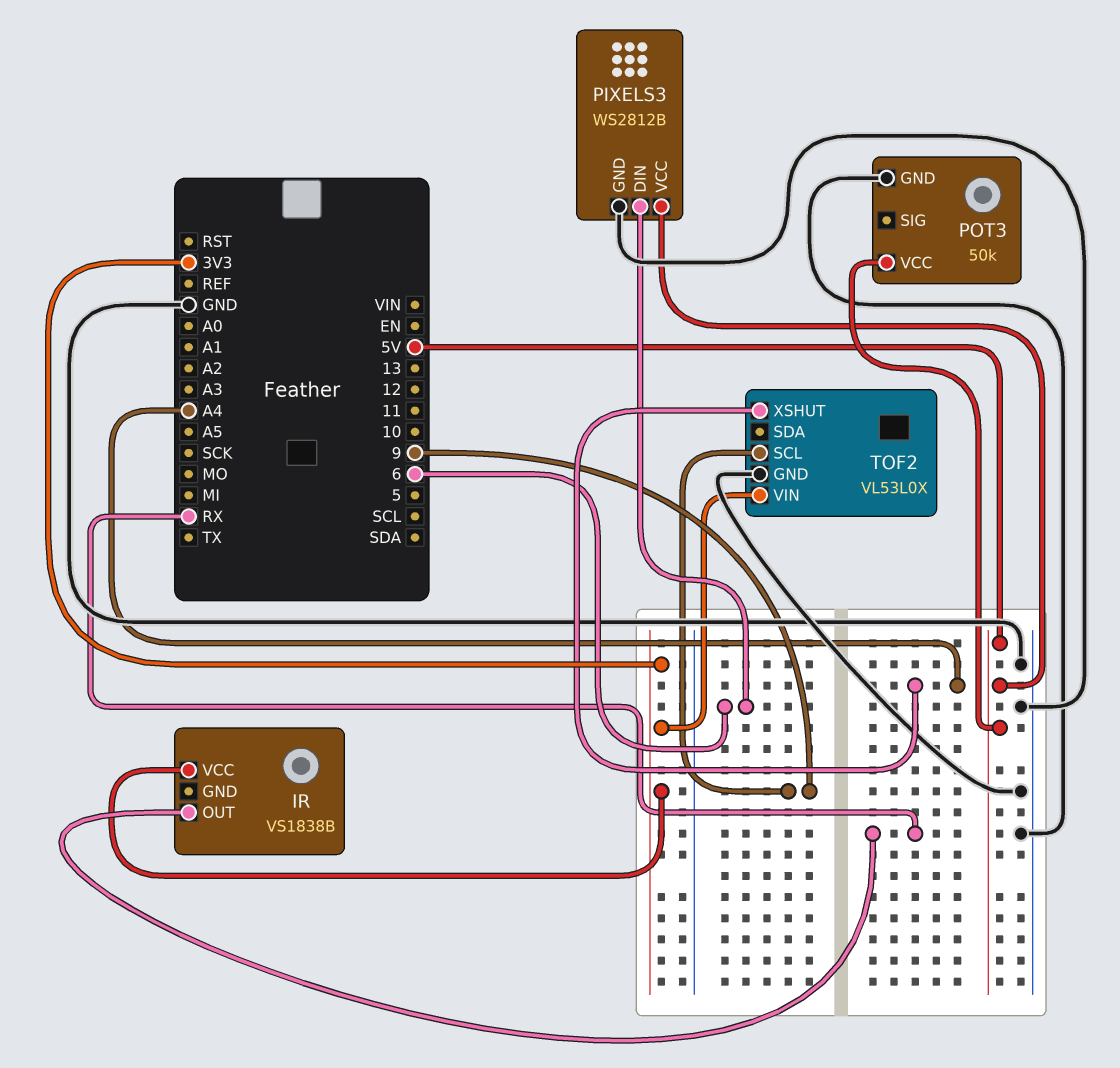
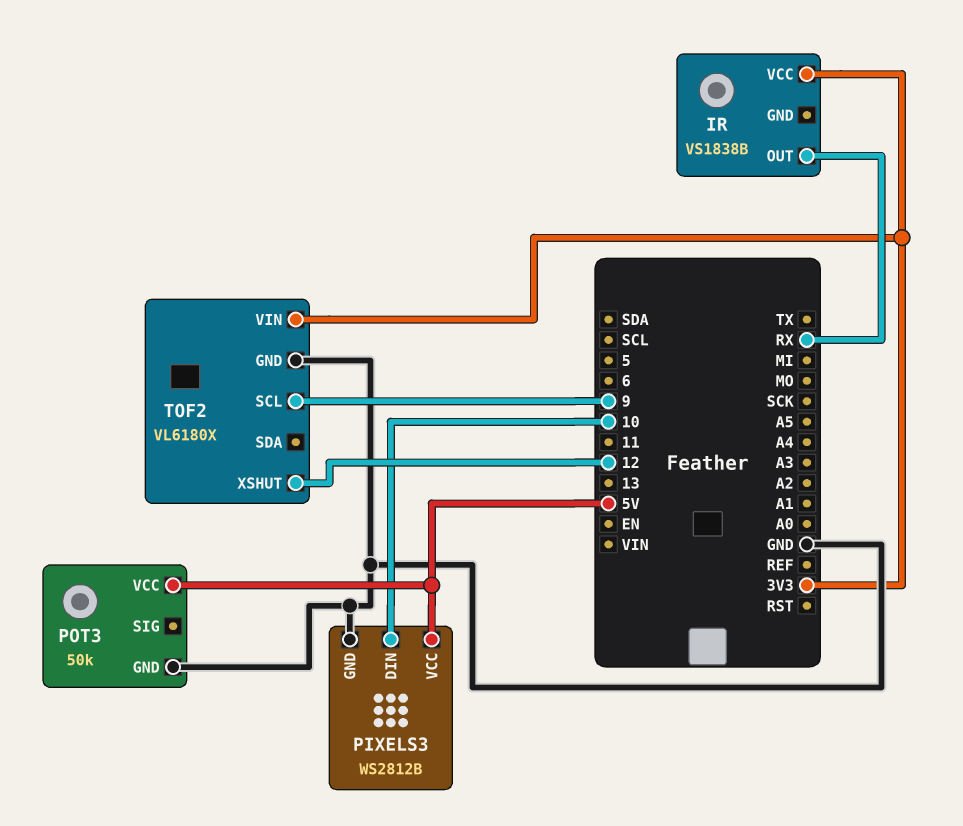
PIXELS3 pin DIN: 6 -> 10
TOF2: VL53L0X -> VL6180X
TOF2 pin XSHUT: A4 -> 12

